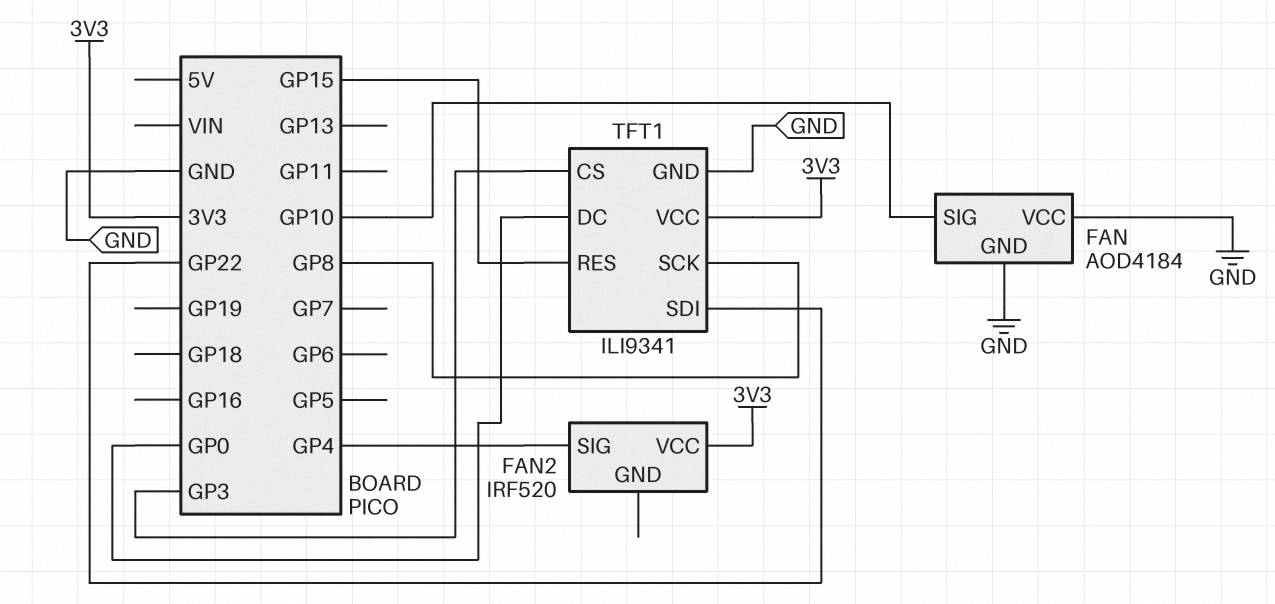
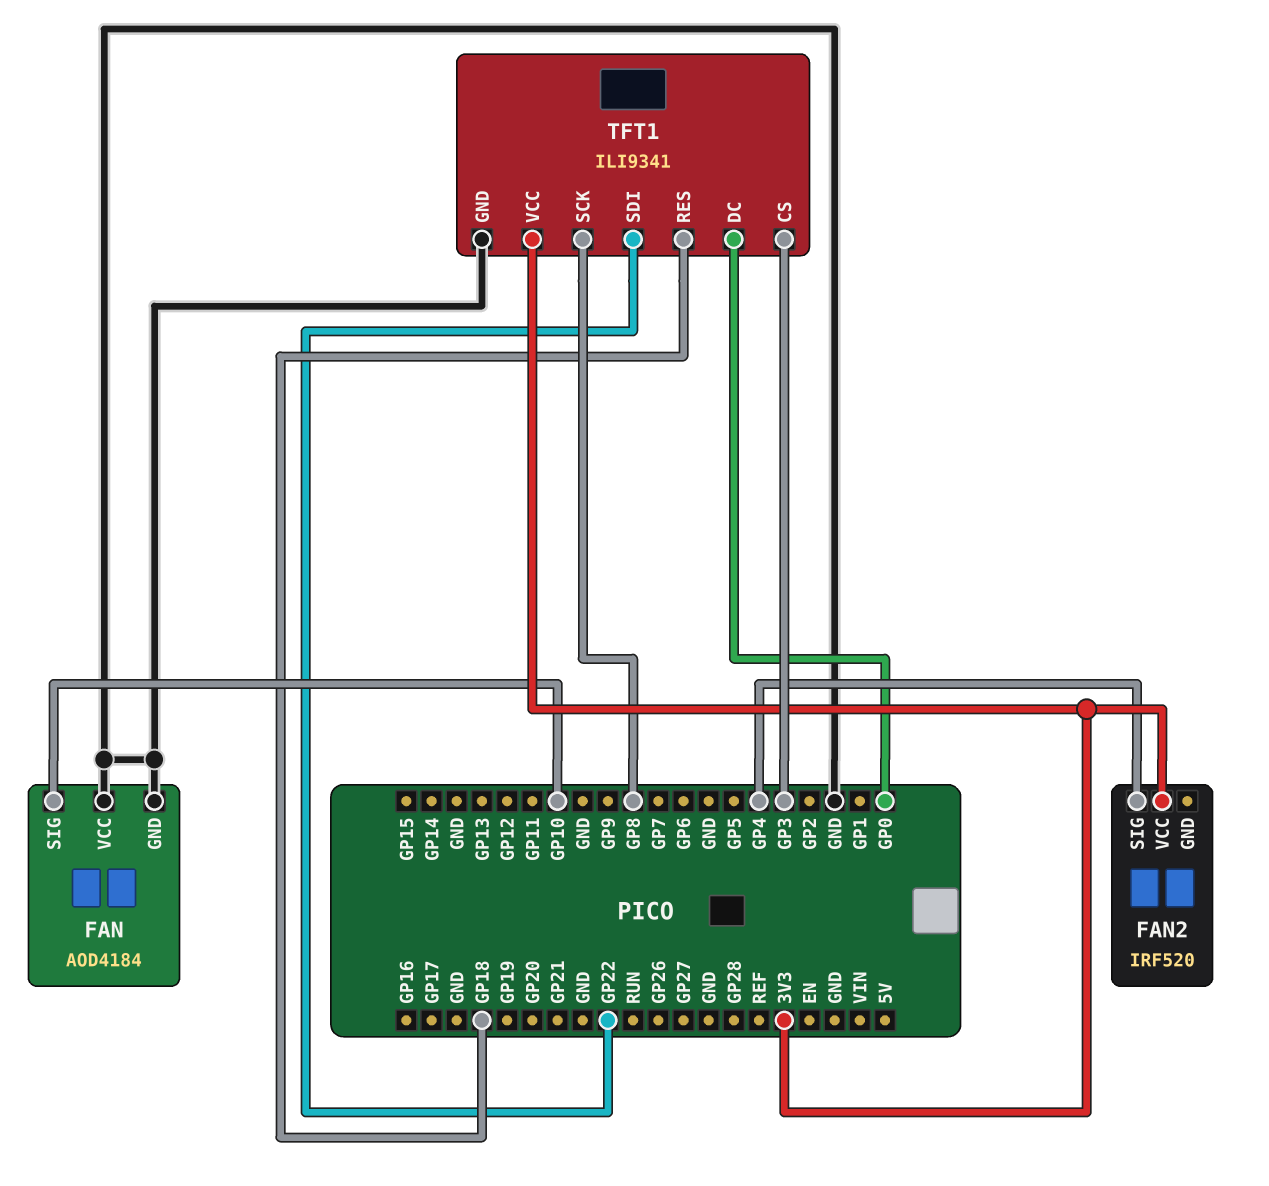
TFT1 pin RES: GP15 -> GP18

